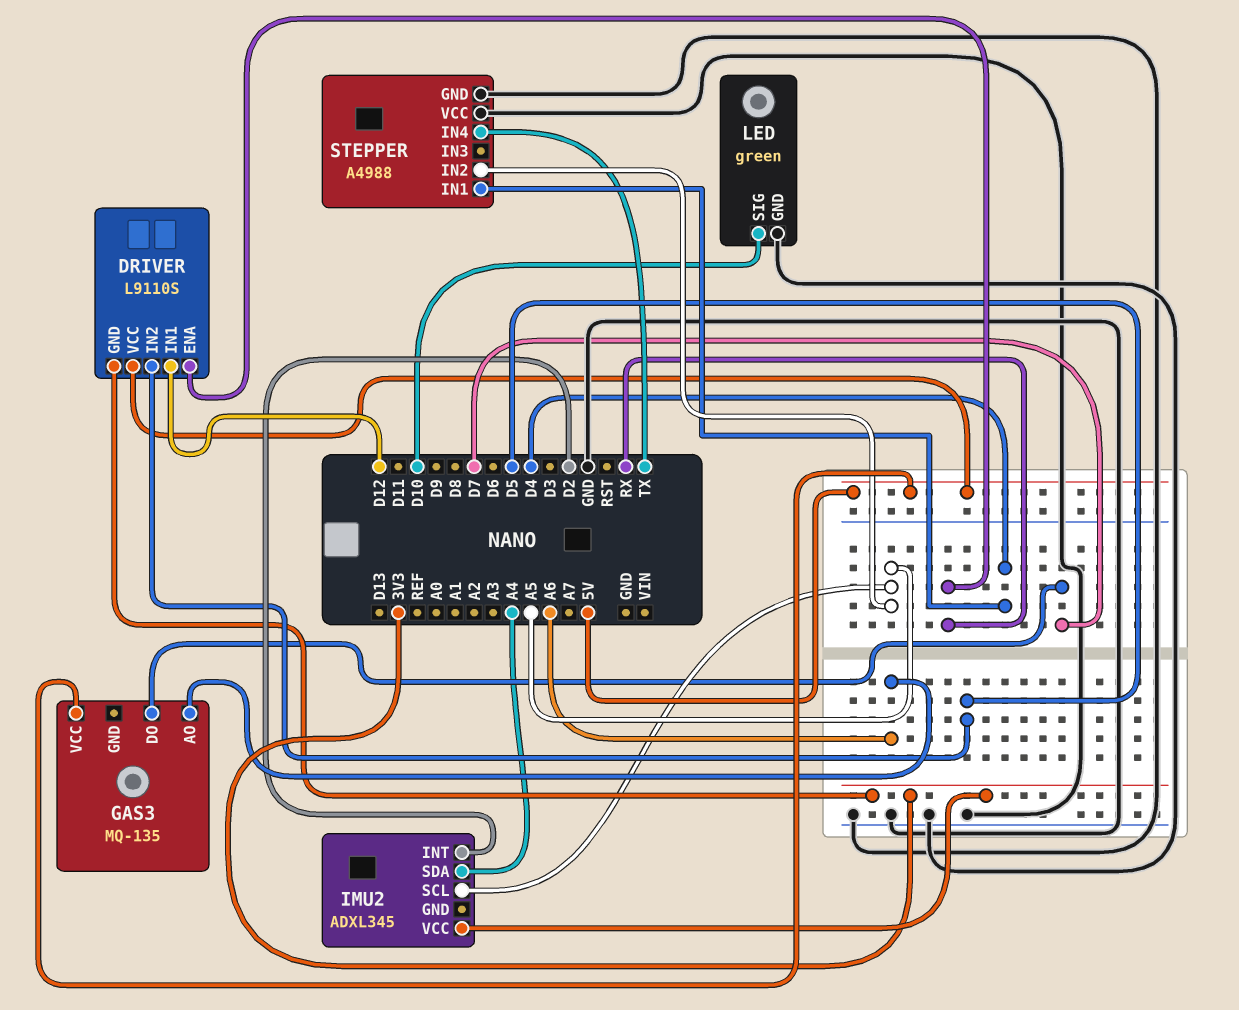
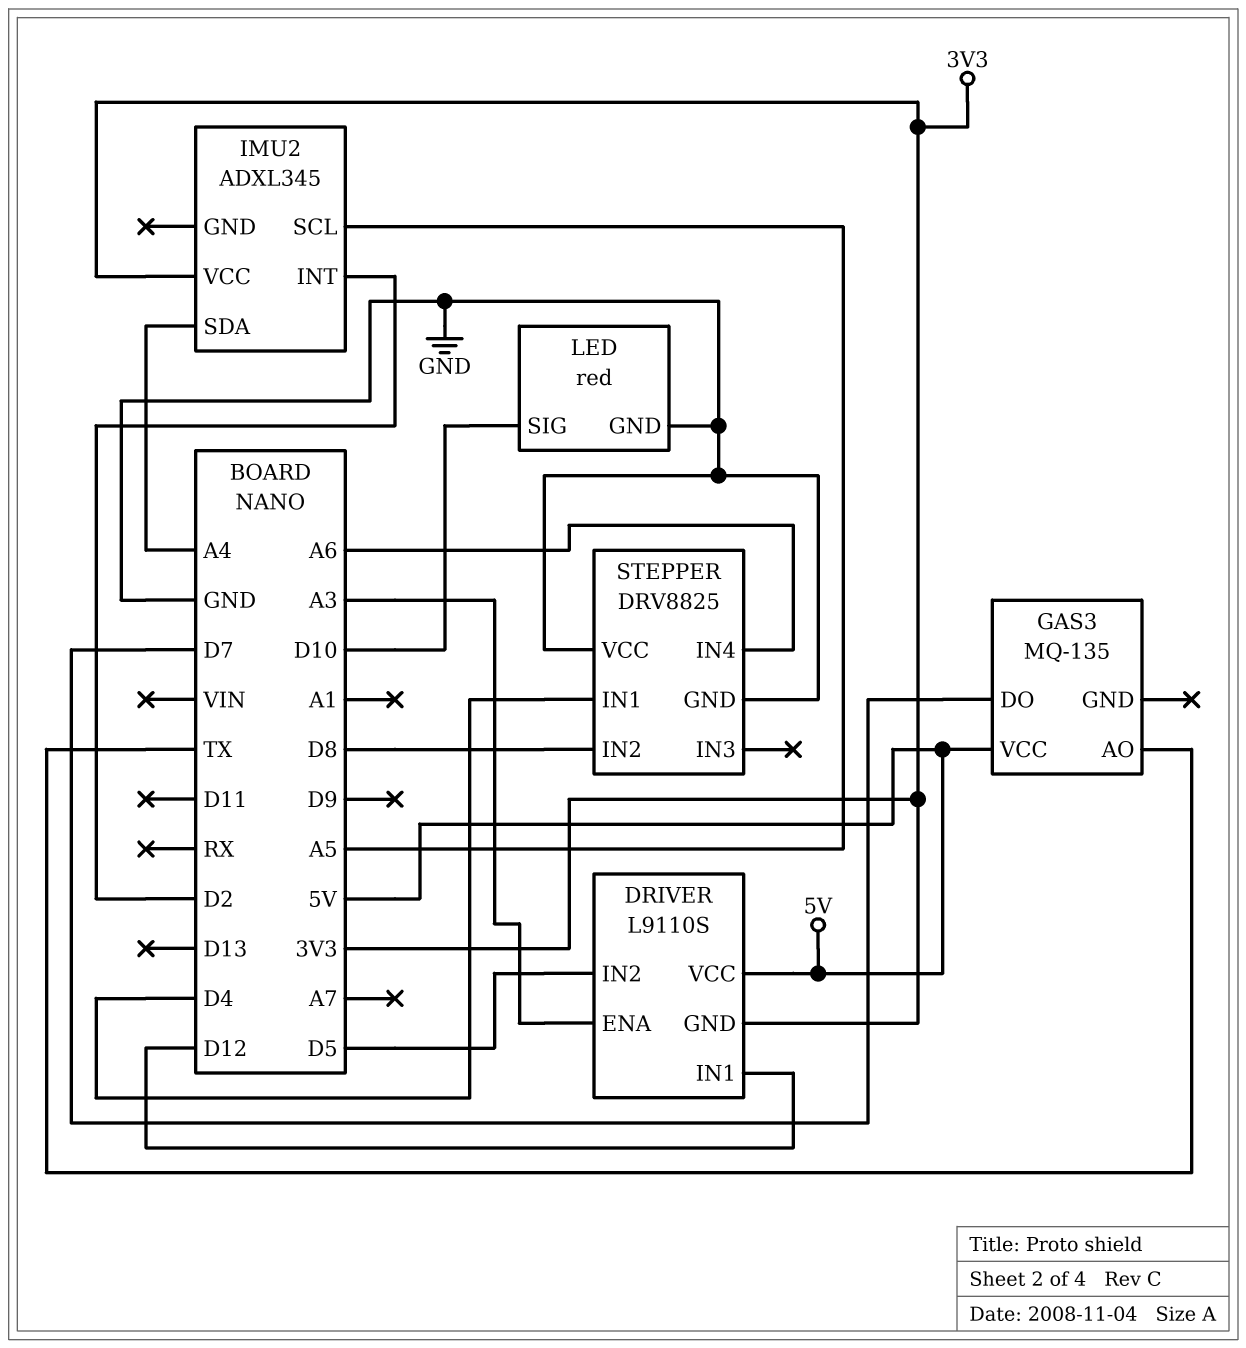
DRIVER pin ENA: RX -> A3
GAS3 pin AO: A6 -> TX
LED: green -> red
STEPPER: A4988 -> DRV8825
STEPPER pin IN2: A5 -> D8
STEPPER pin IN4: TX -> A6

